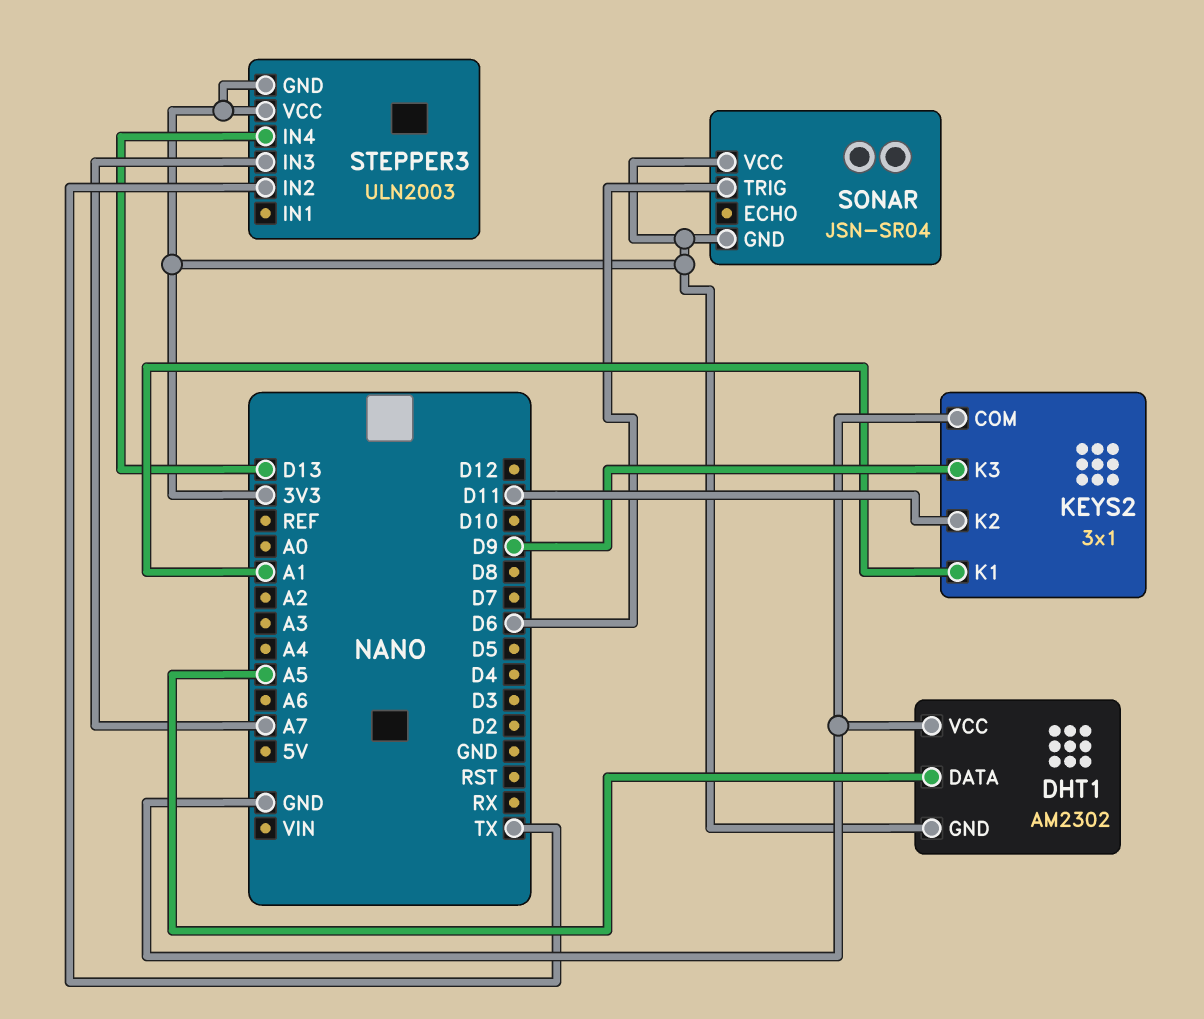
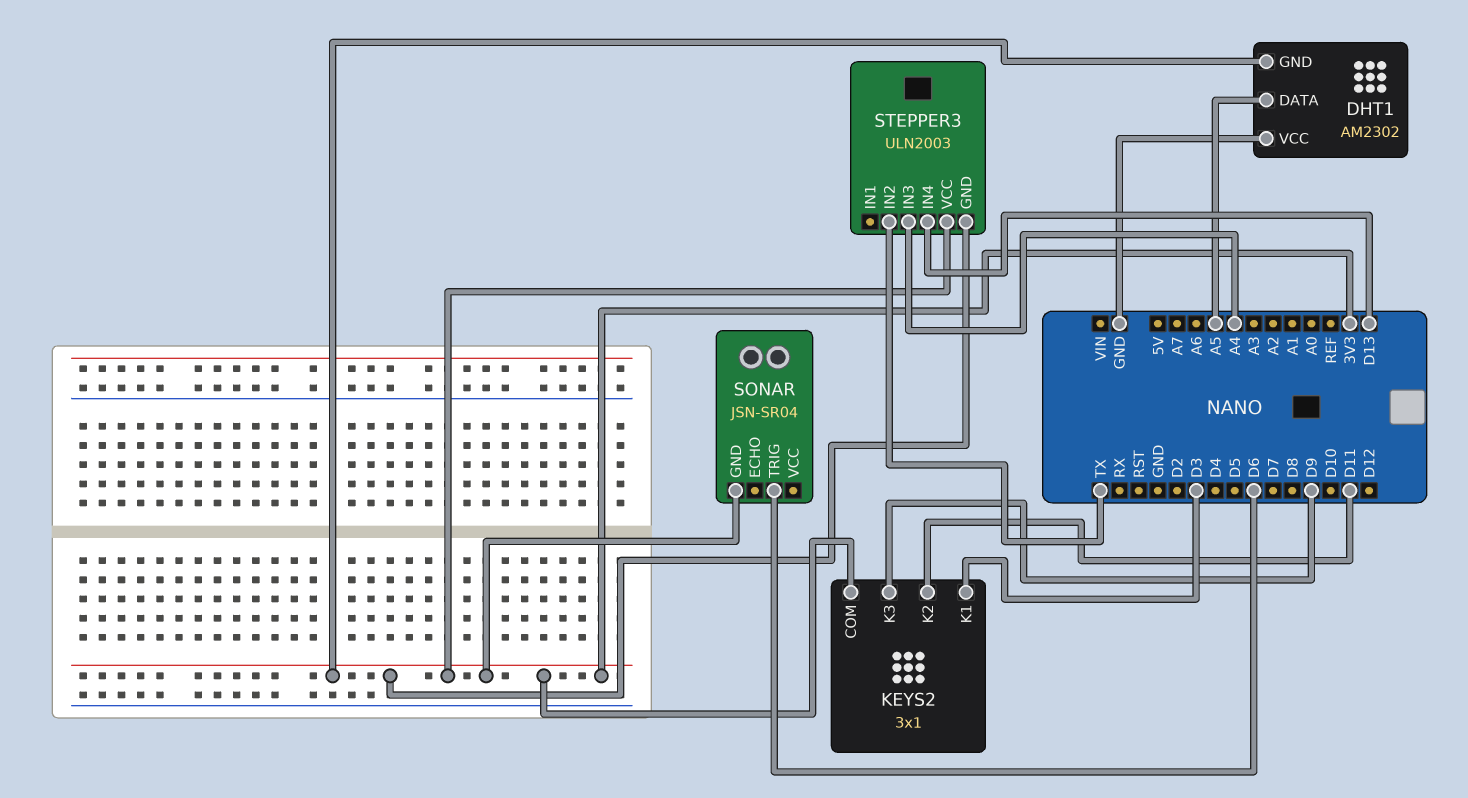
KEYS2 pin COM: GND -> 3V3
KEYS2 pin K1: A1 -> D3
SONAR pin VCC: 3V3 -> none
STEPPER3 pin IN3: A7 -> A4

